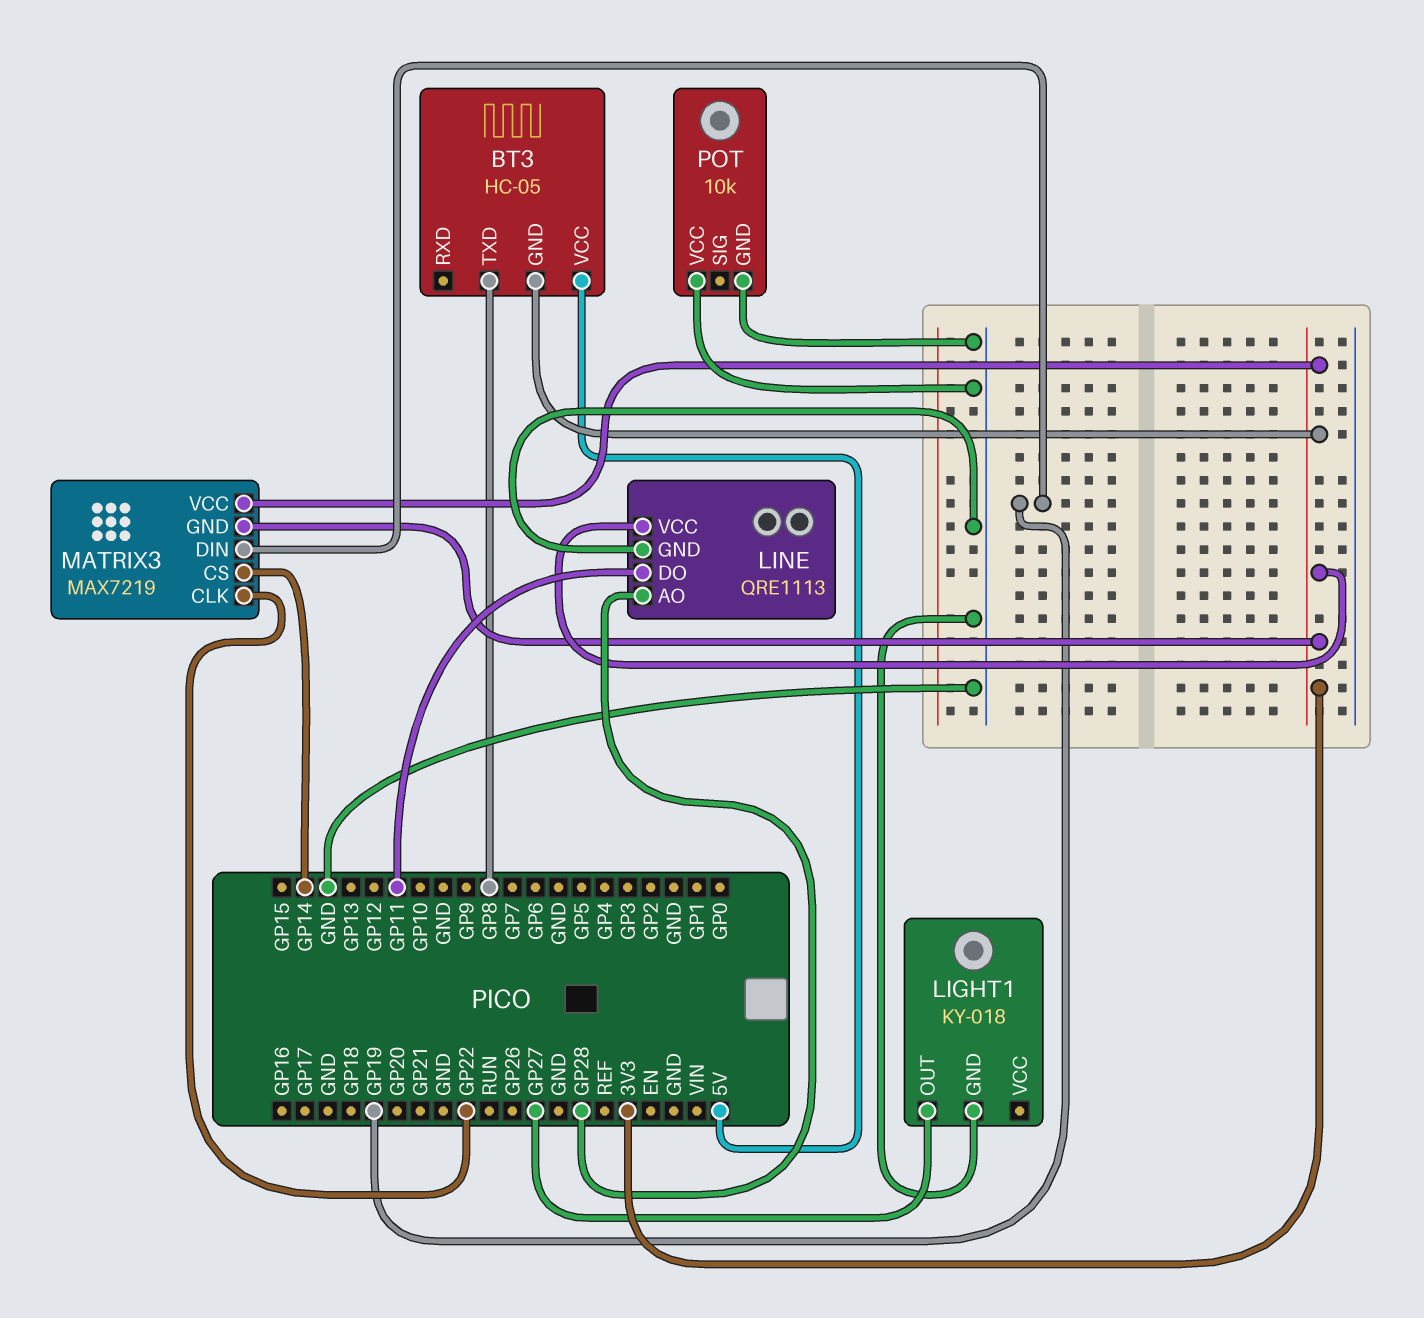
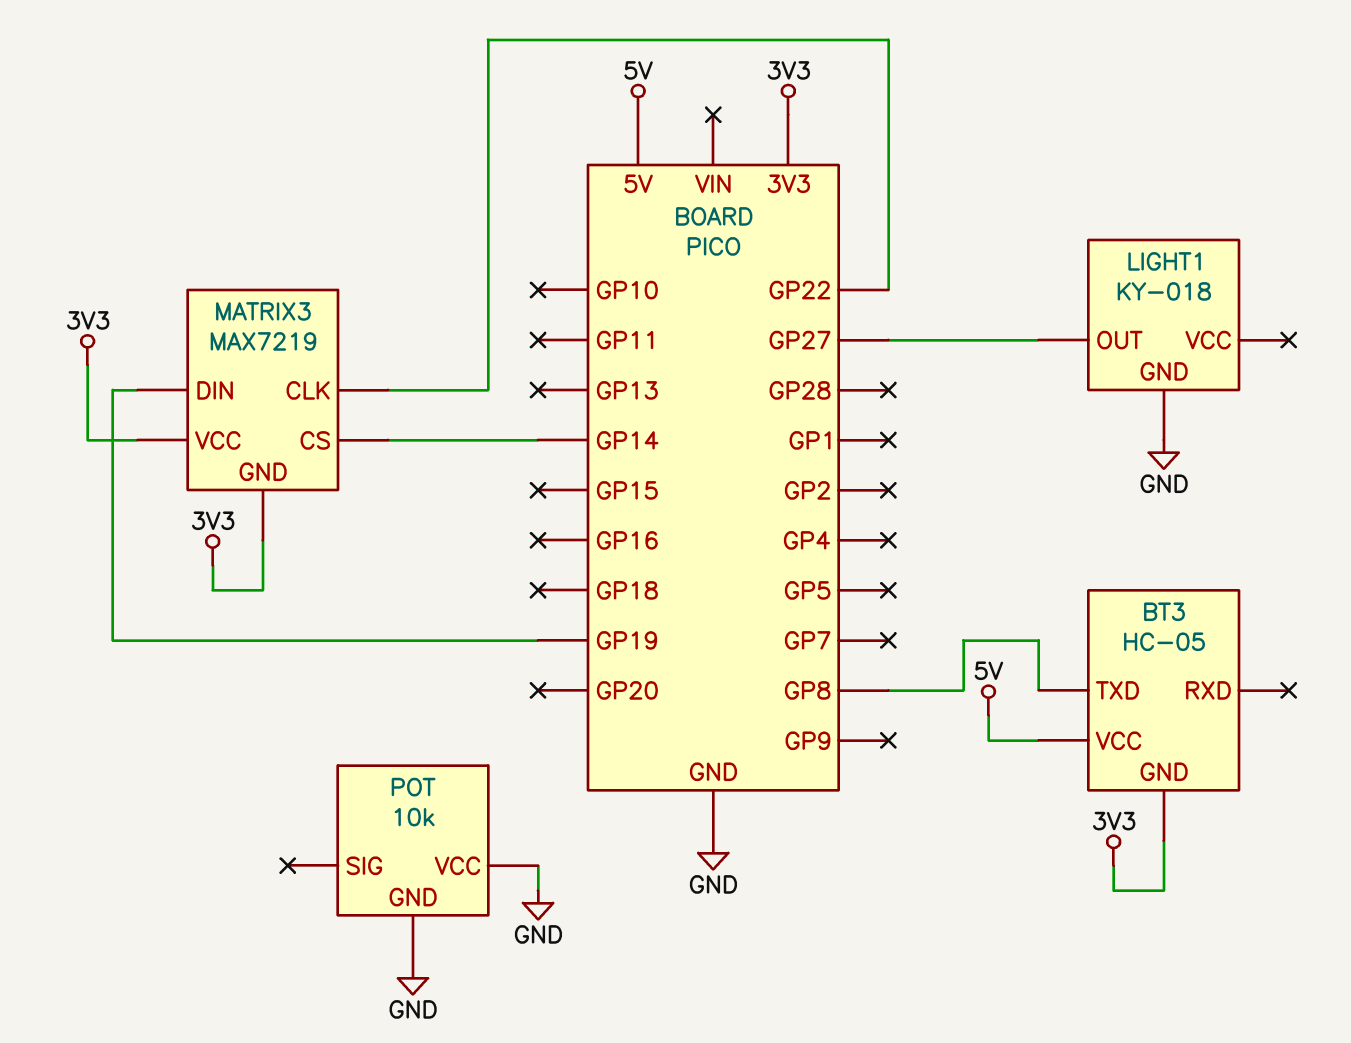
LINE: QRE1113 -> none
LINE pin AO: GP28 -> none
LINE pin DO: GP11 -> none
LINE pin GND: GND -> none
LINE pin VCC: 3V3 -> none

